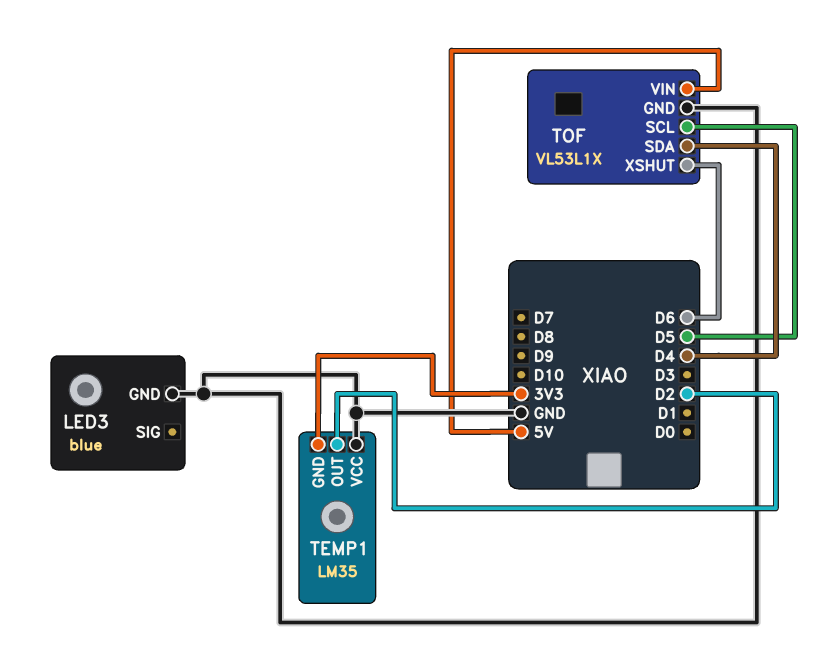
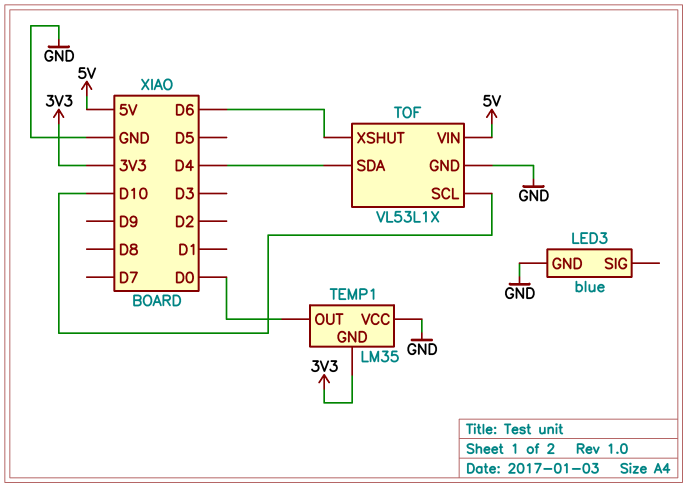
TEMP1 pin OUT: D2 -> D0
TOF pin SCL: D5 -> D10

